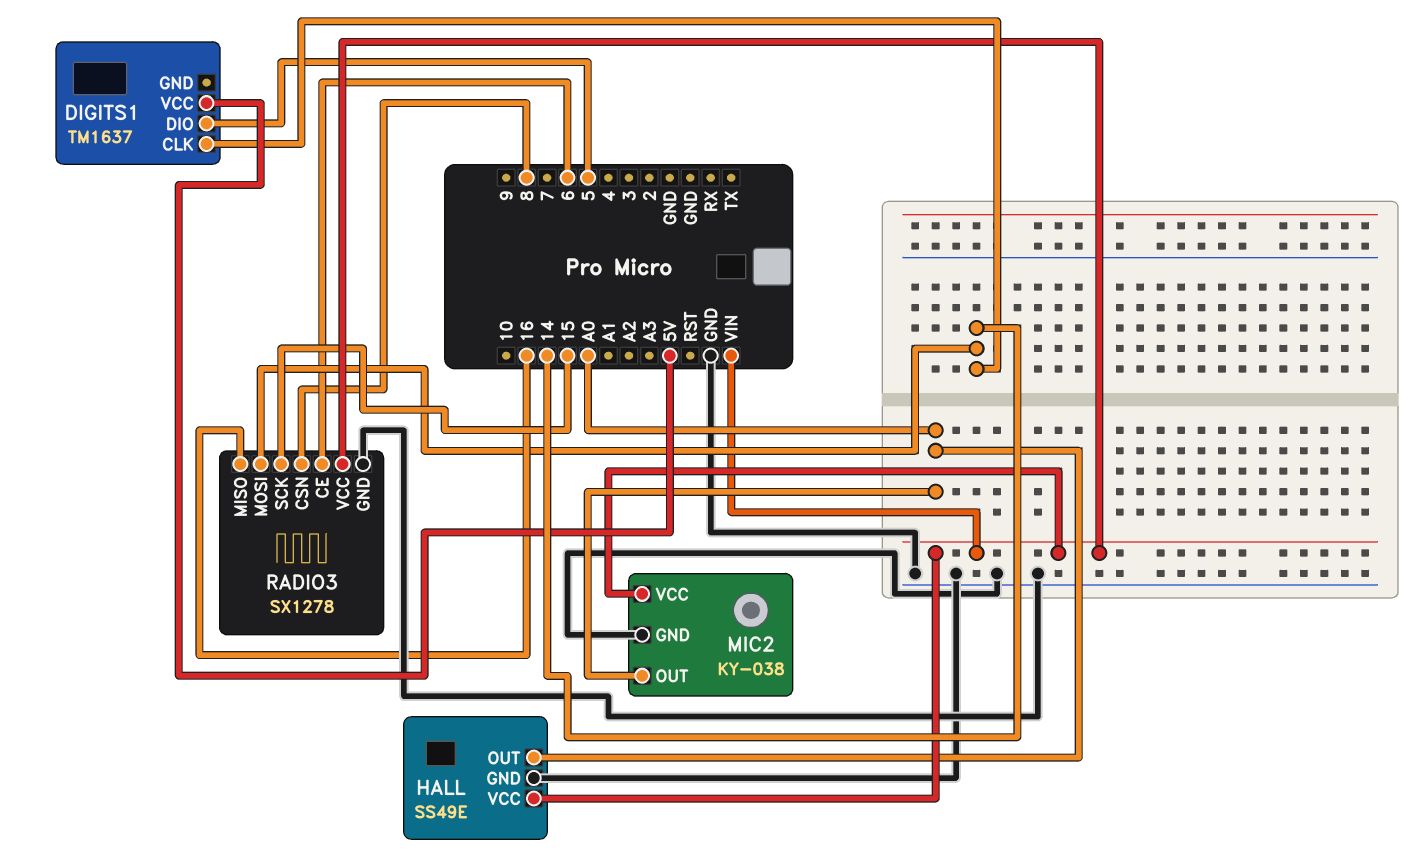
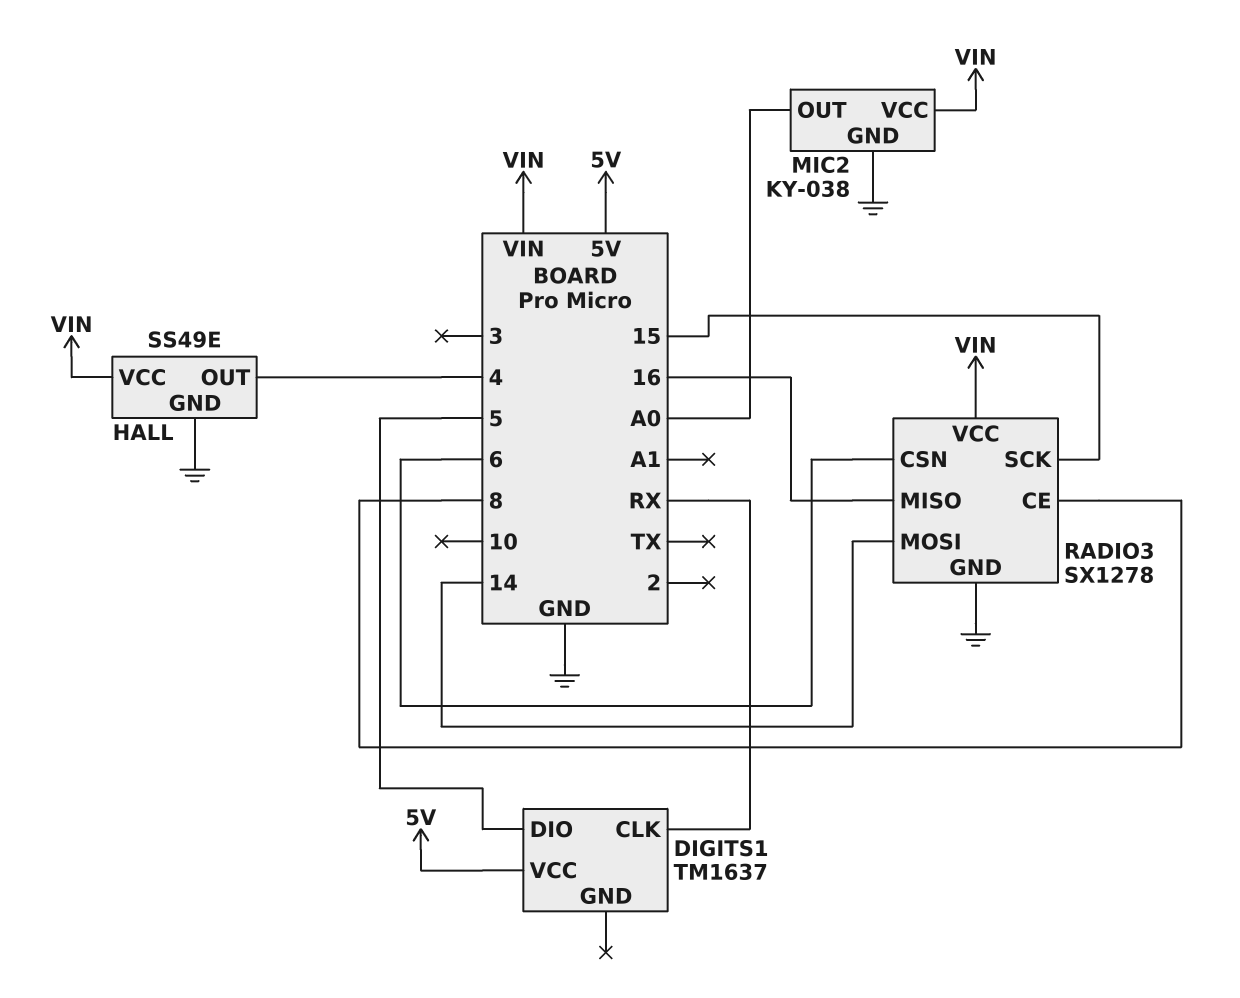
DIGITS1 pin CLK: 14 -> RX
HALL pin OUT: A0 -> 4
RADIO3 pin CE: 6 -> 8
RADIO3 pin CSN: 8 -> 6

